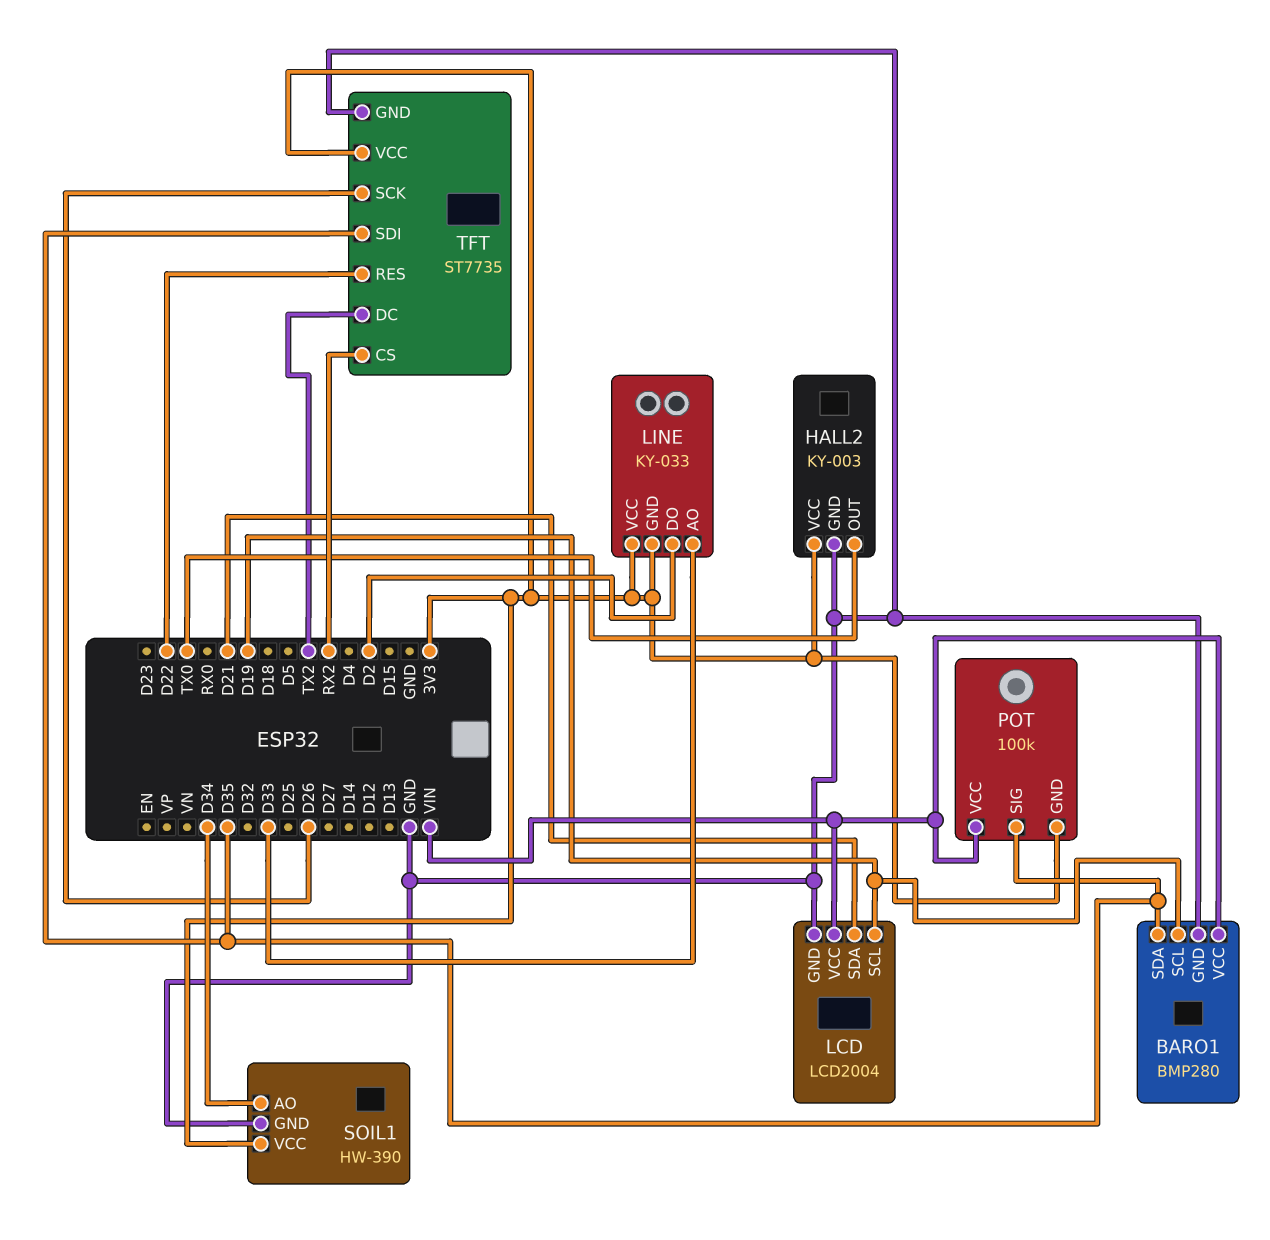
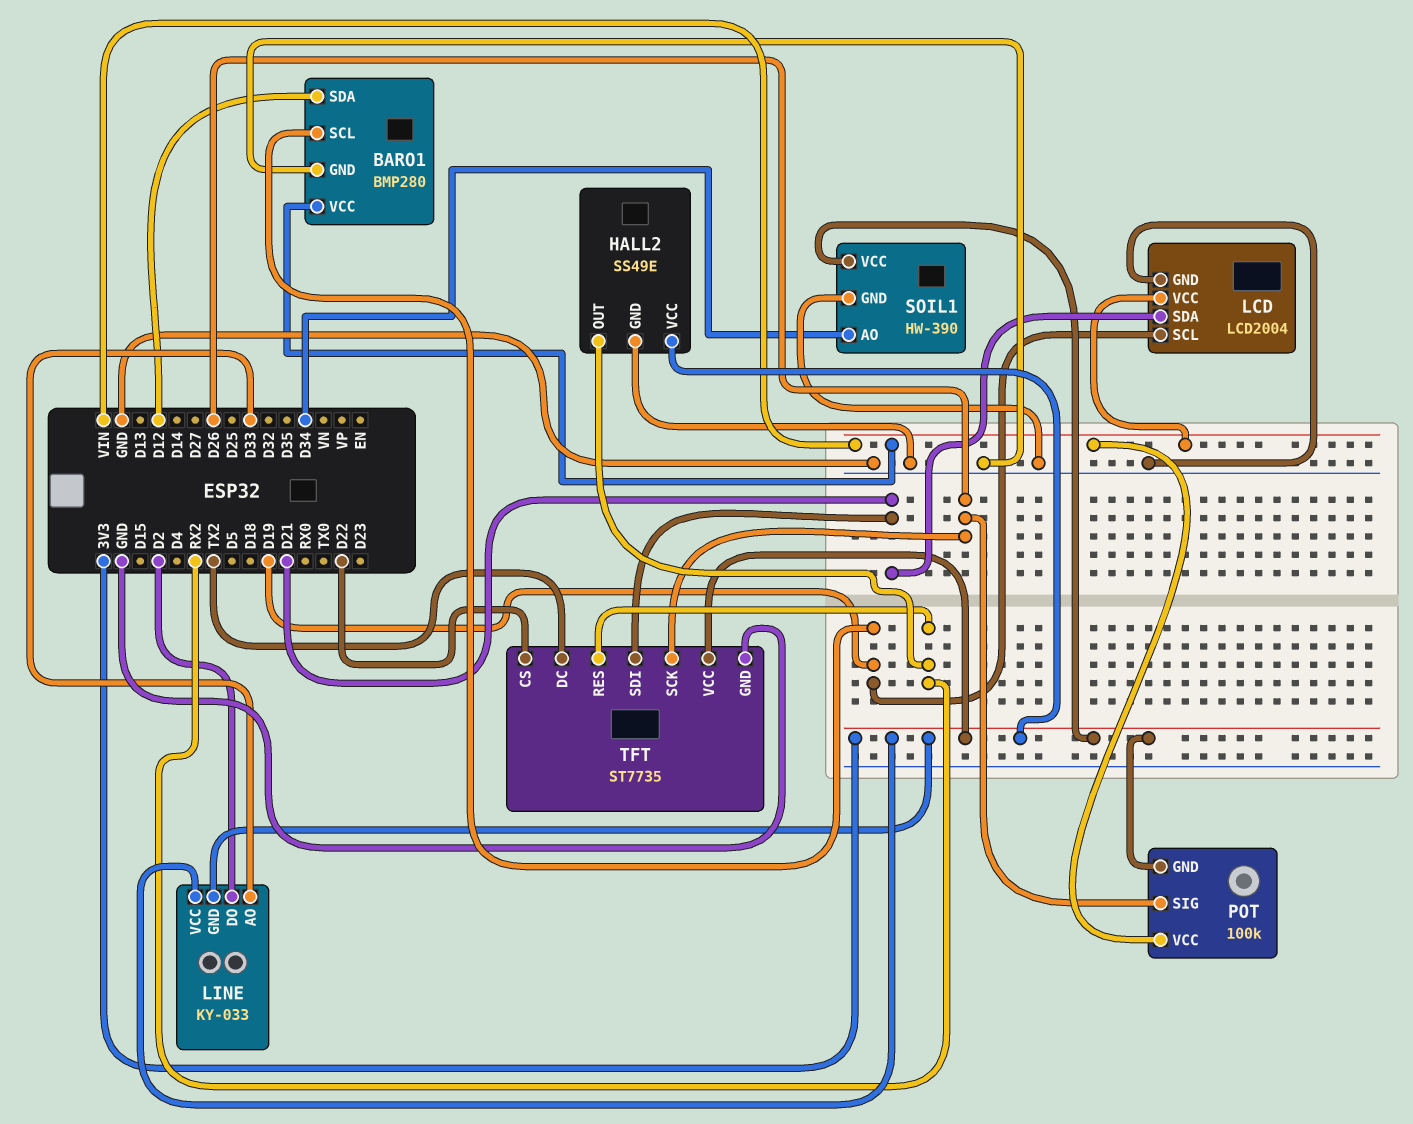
BARO1 pin SDA: D35 -> D12
HALL2: KY-003 -> SS49E
HALL2 pin OUT: TX0 -> RX2
POT pin SIG: D35 -> D26
TFT pin CS: RX2 -> D22
TFT pin RES: D22 -> RX2
TFT pin SDI: D35 -> D21

